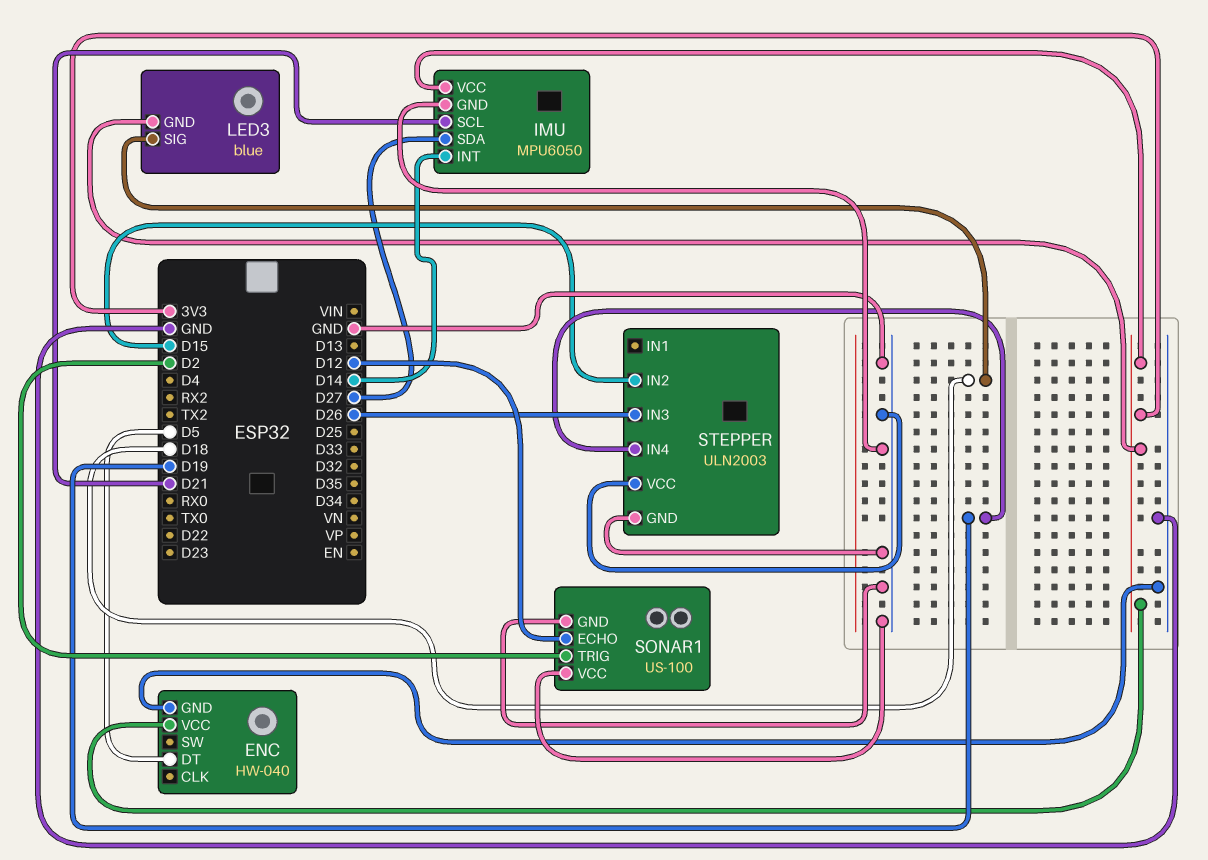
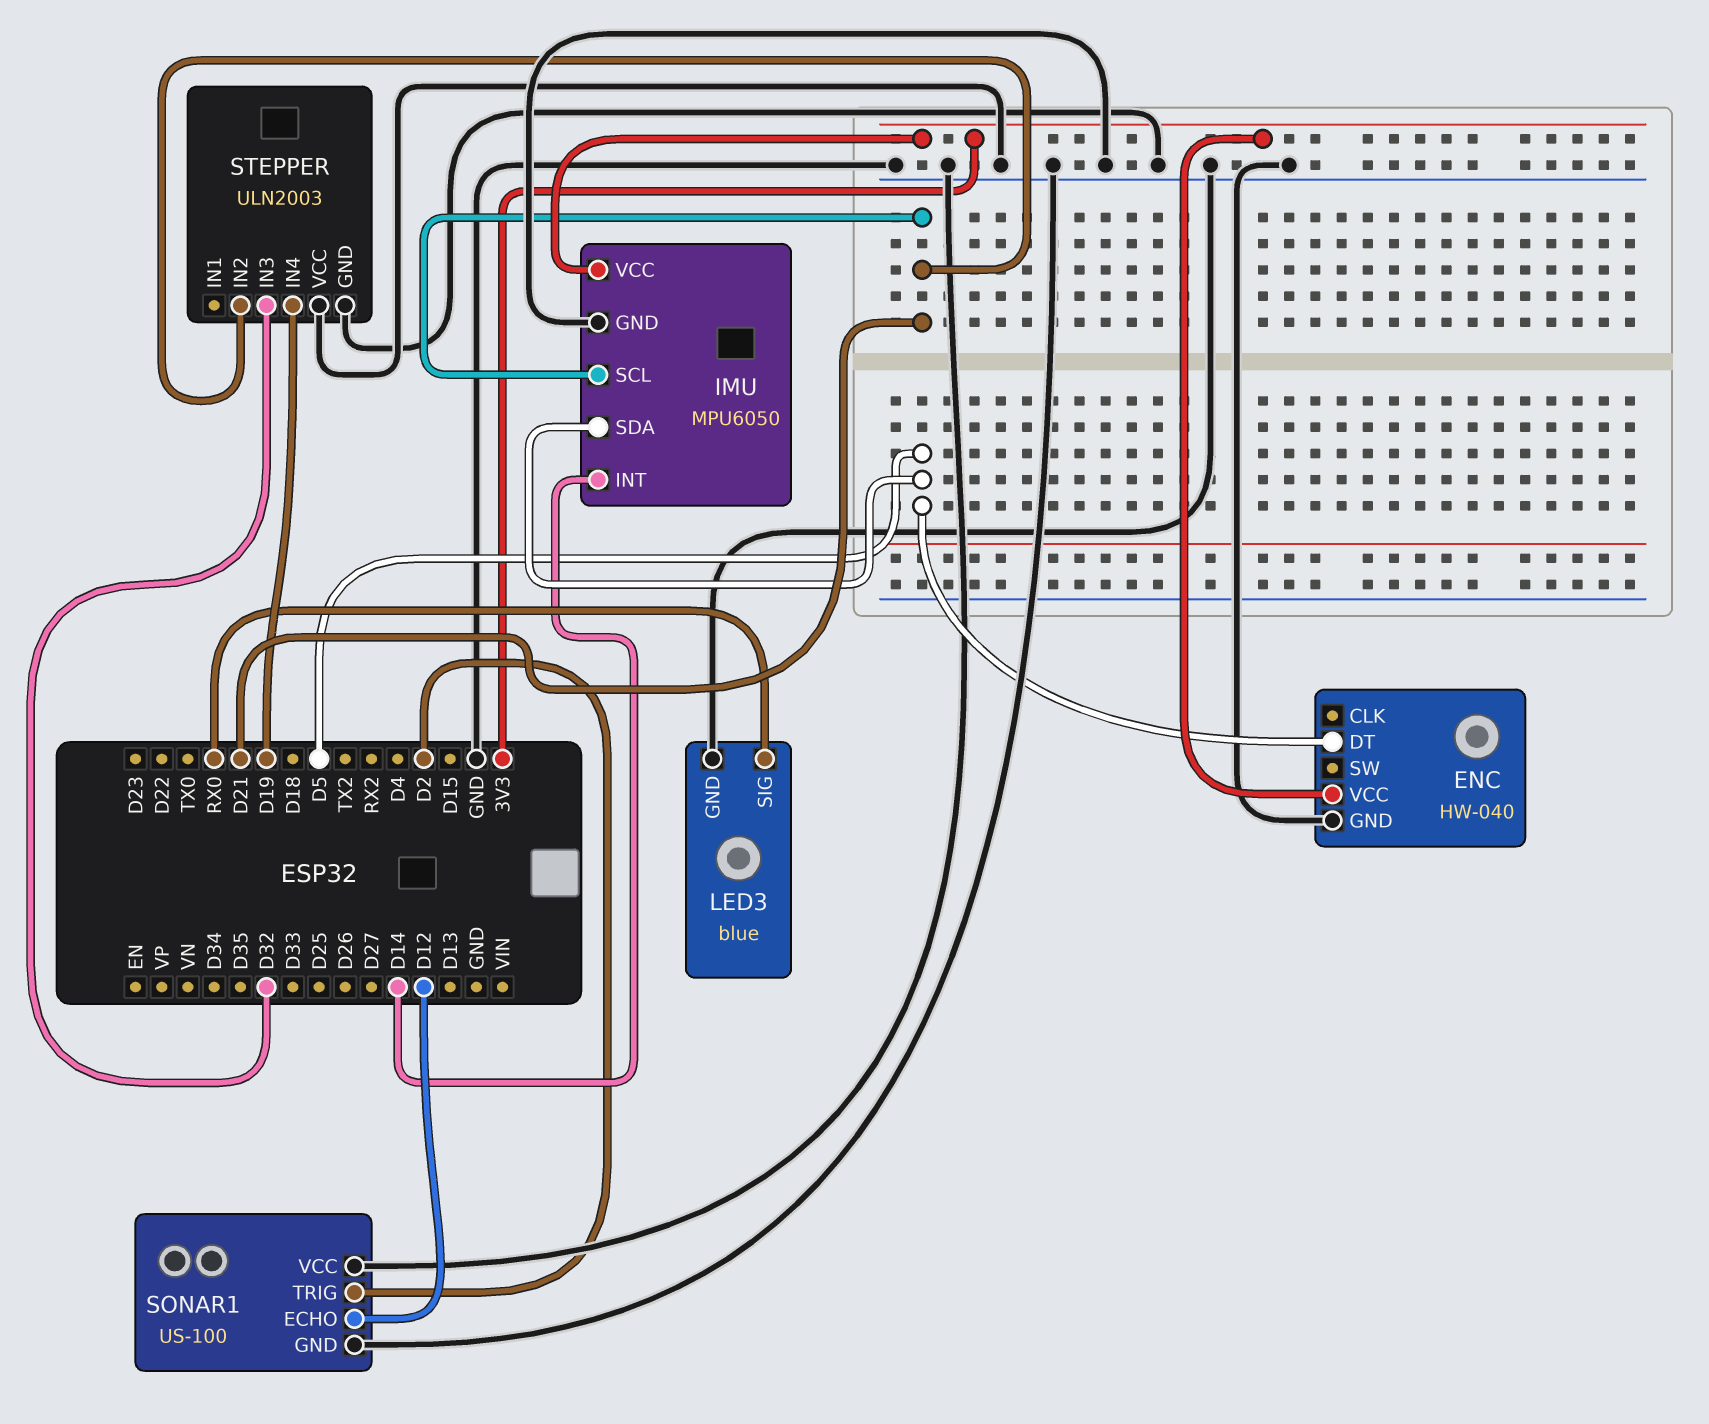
IMU pin SDA: D27 -> D5
LED3 pin GND: 3V3 -> GND
LED3 pin SIG: D18 -> RX0
STEPPER pin IN2: D15 -> D21
STEPPER pin IN3: D26 -> D32

